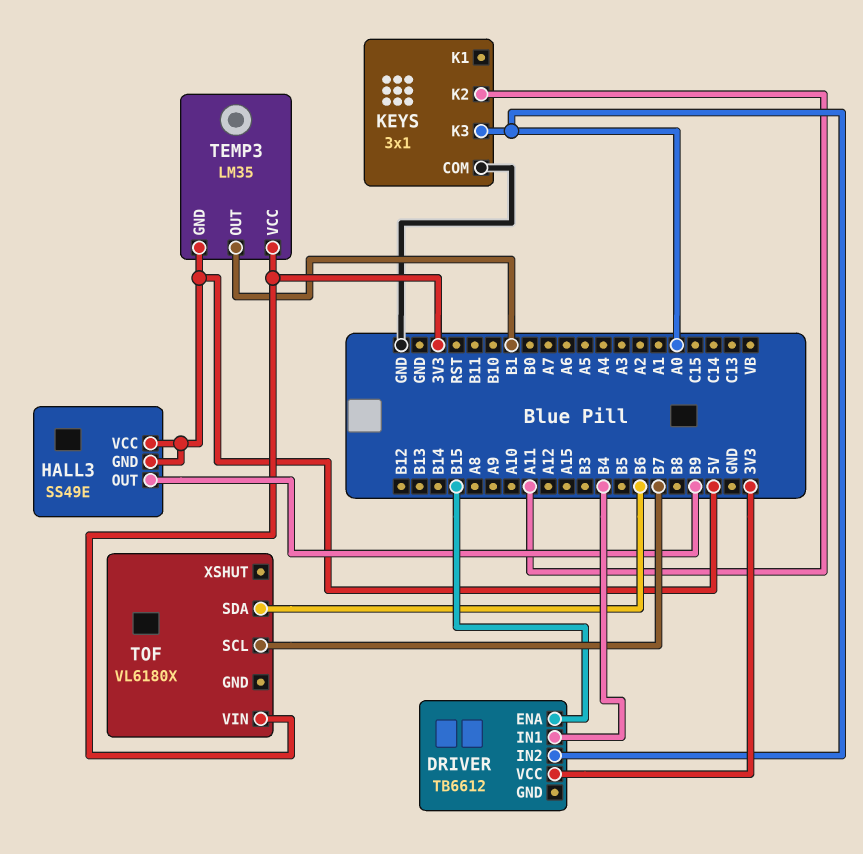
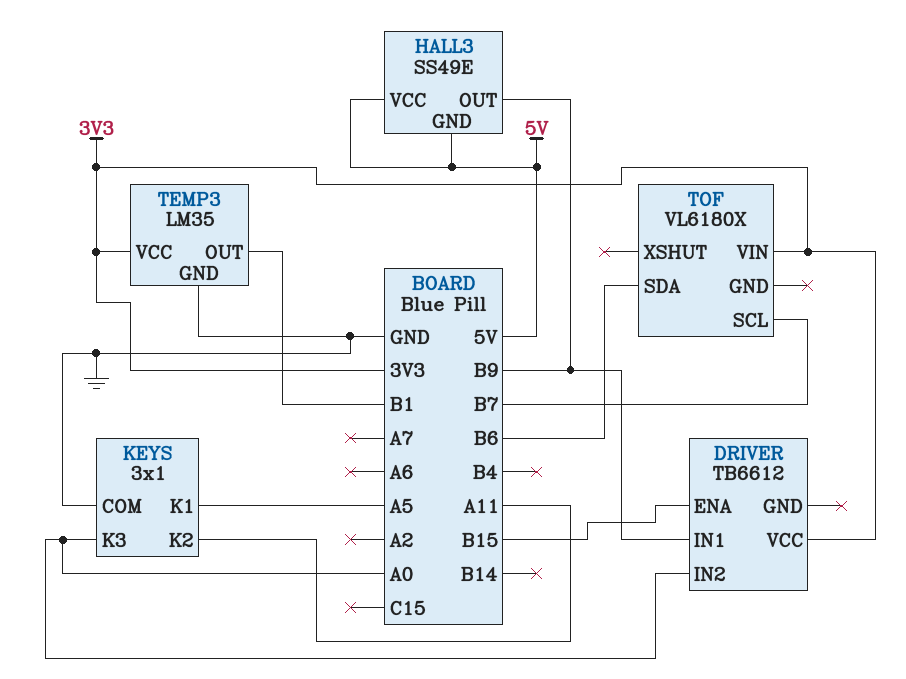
DRIVER pin IN1: B4 -> B9
KEYS pin K1: none -> A5
TEMP3 pin GND: 5V -> GND

